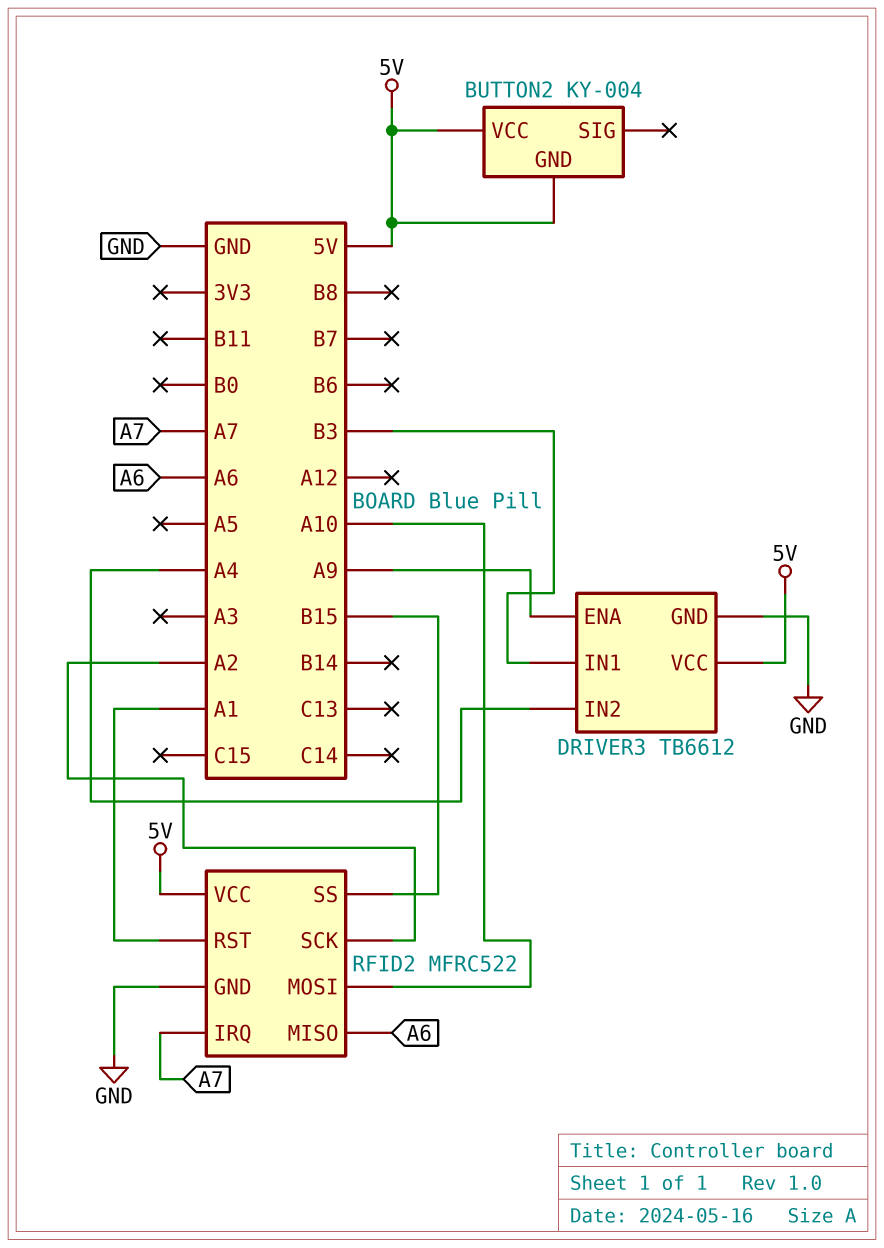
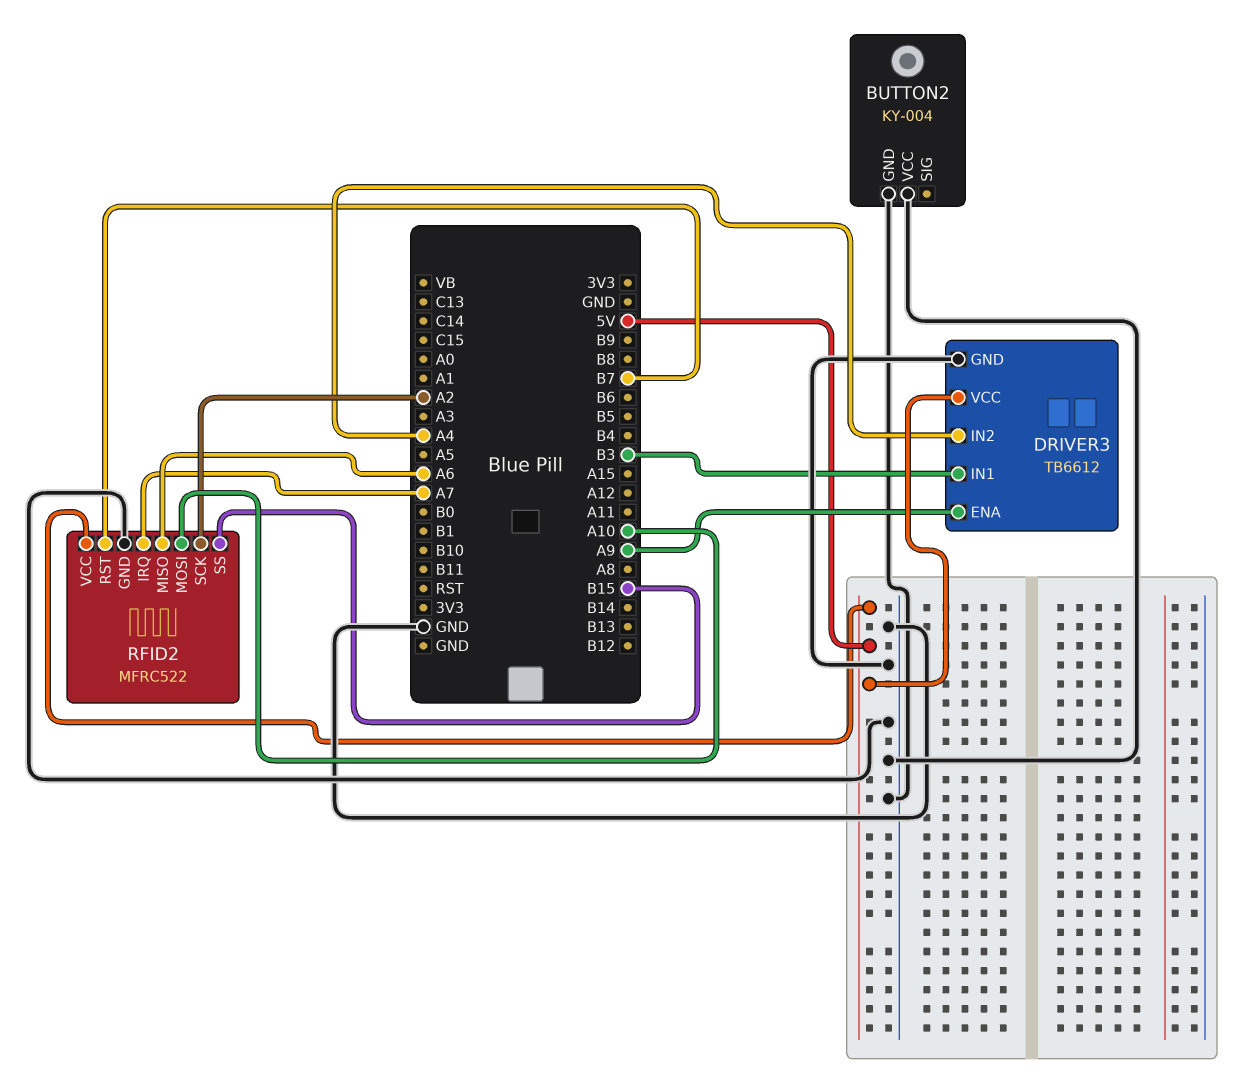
BUTTON2 pin GND: 5V -> GND
BUTTON2 pin VCC: 5V -> GND
RFID2 pin RST: A1 -> B7

